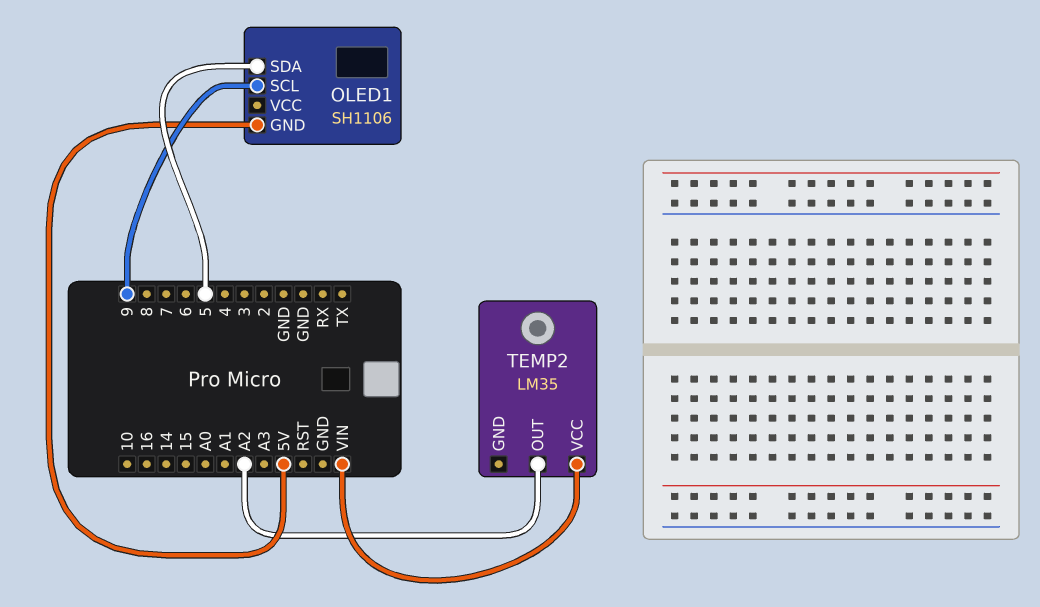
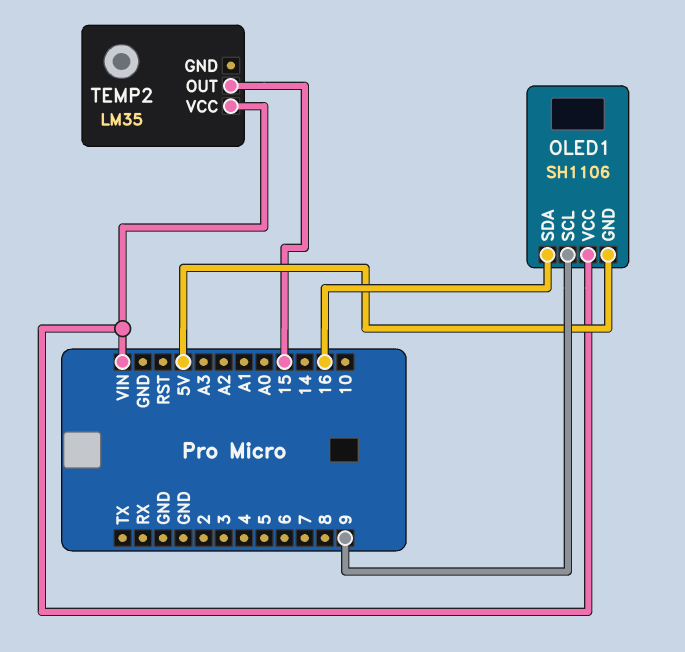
OLED1 pin SDA: 5 -> 16
OLED1 pin VCC: none -> VIN
TEMP2 pin OUT: A2 -> 15

